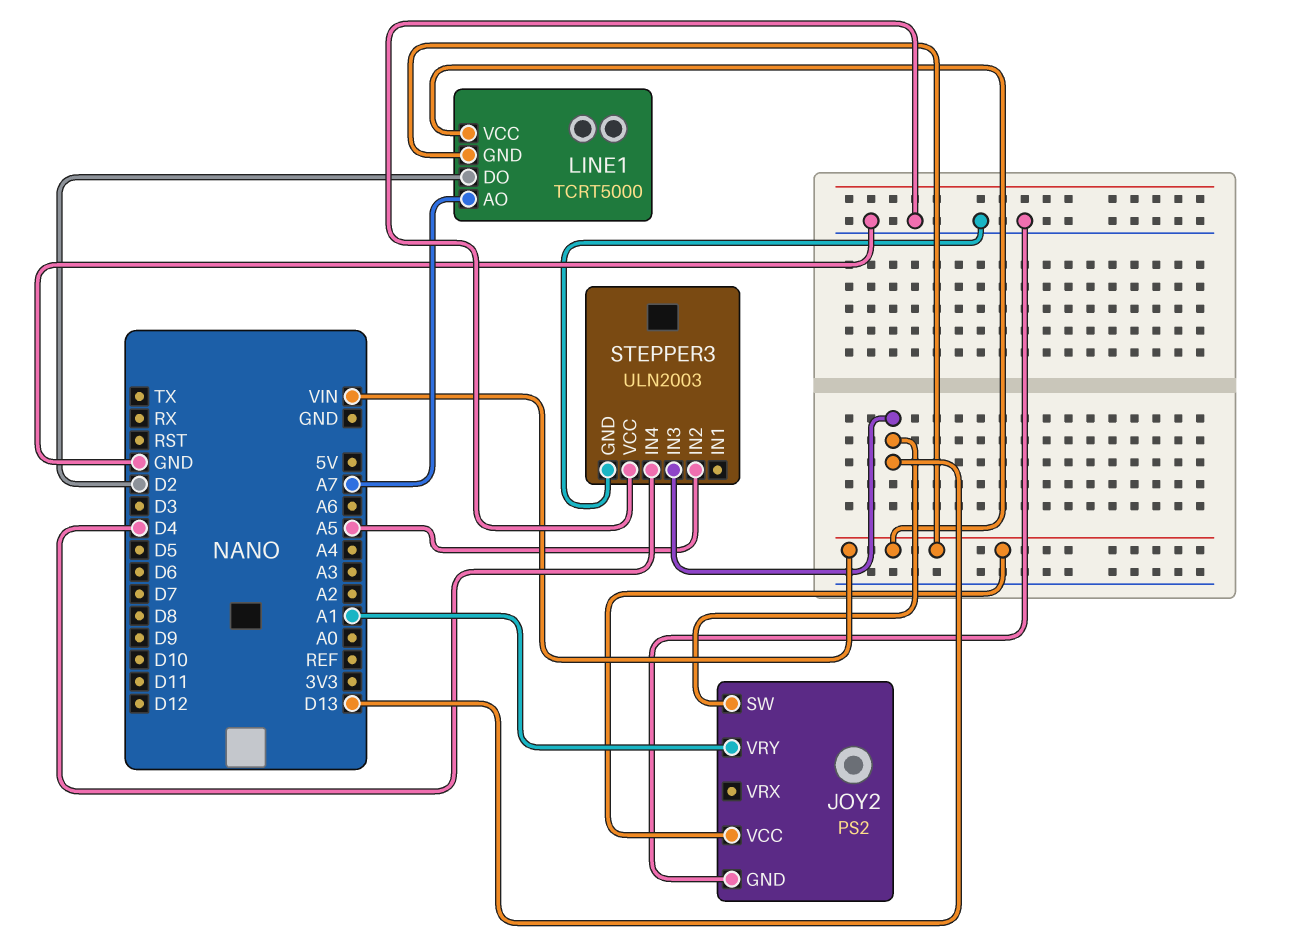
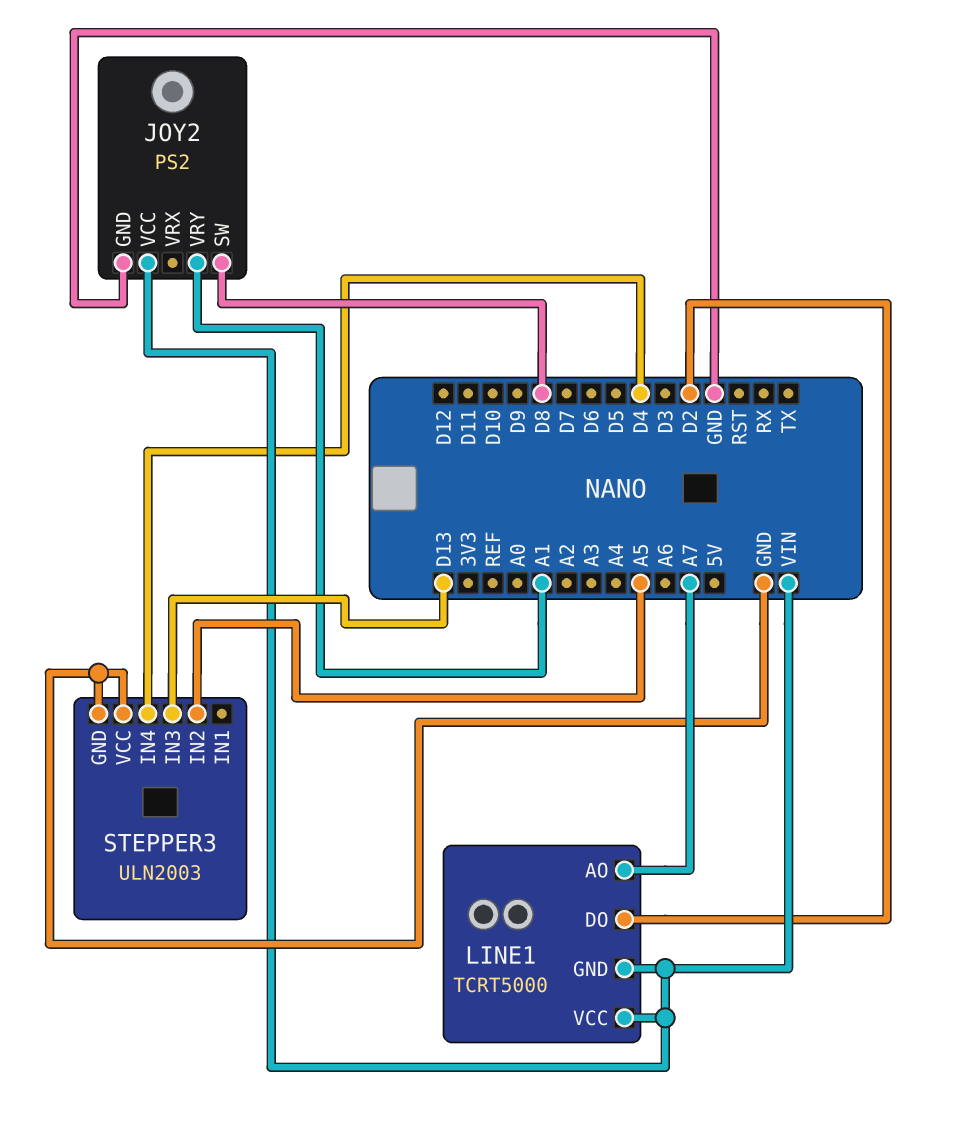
JOY2 pin SW: D13 -> D8

